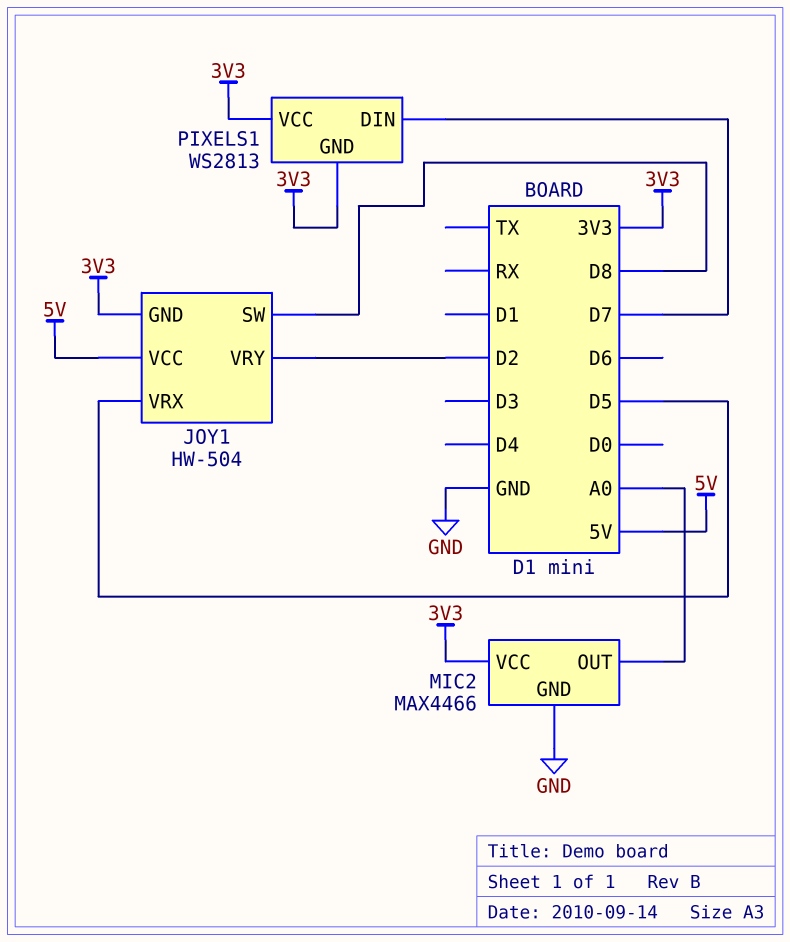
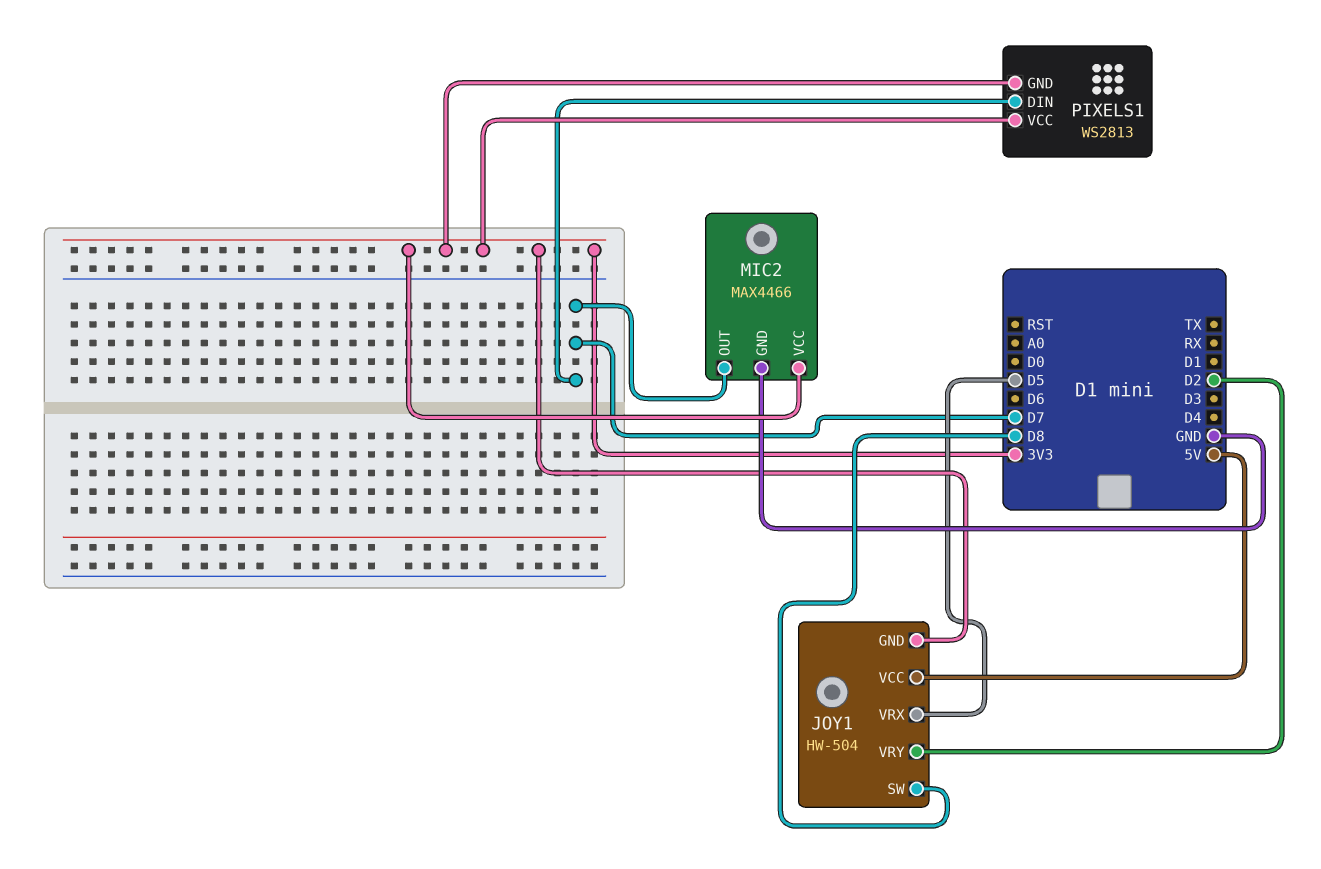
MIC2 pin OUT: A0 -> D7

